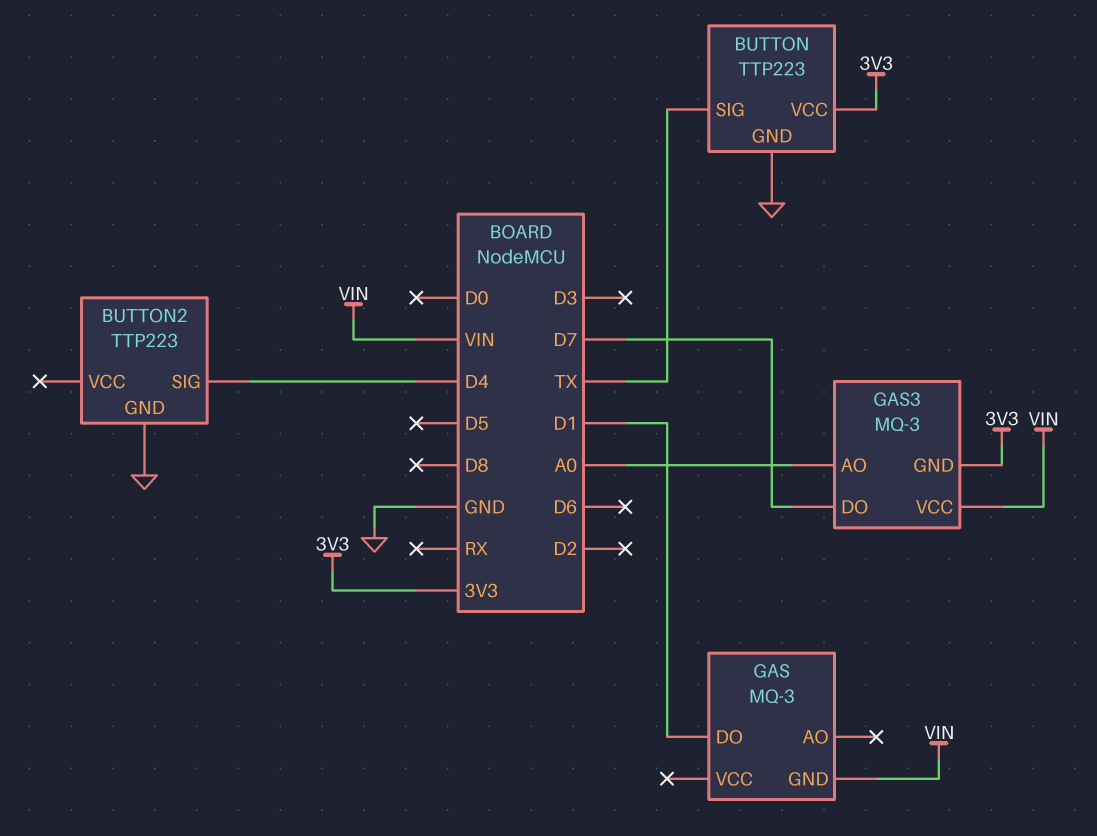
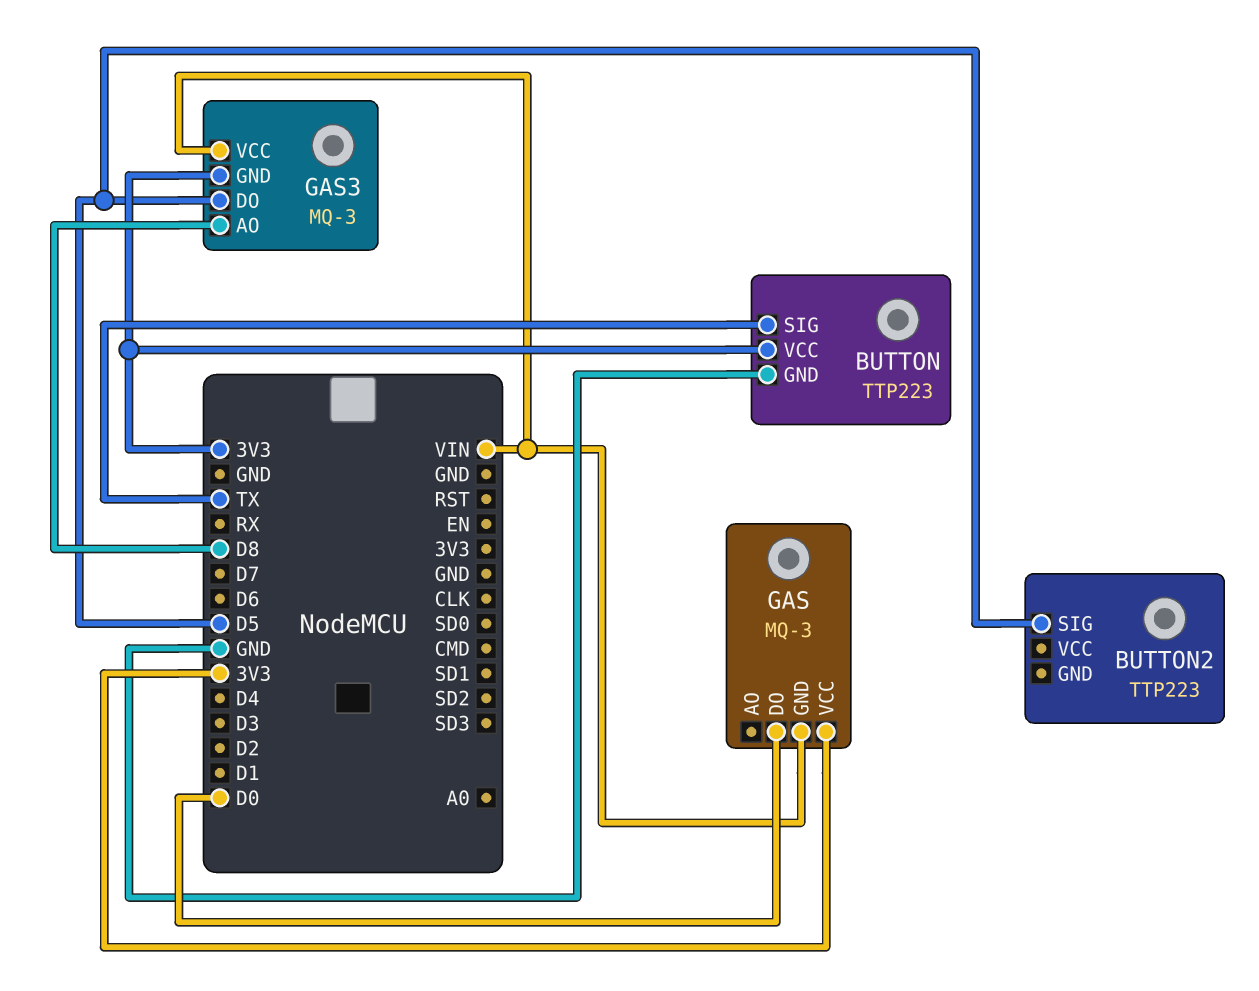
BUTTON2 pin GND: GND -> none
BUTTON2 pin SIG: D4 -> D5
GAS pin DO: D1 -> D0
GAS pin VCC: none -> 3V3
GAS3 pin AO: A0 -> D8
GAS3 pin DO: D7 -> D5

